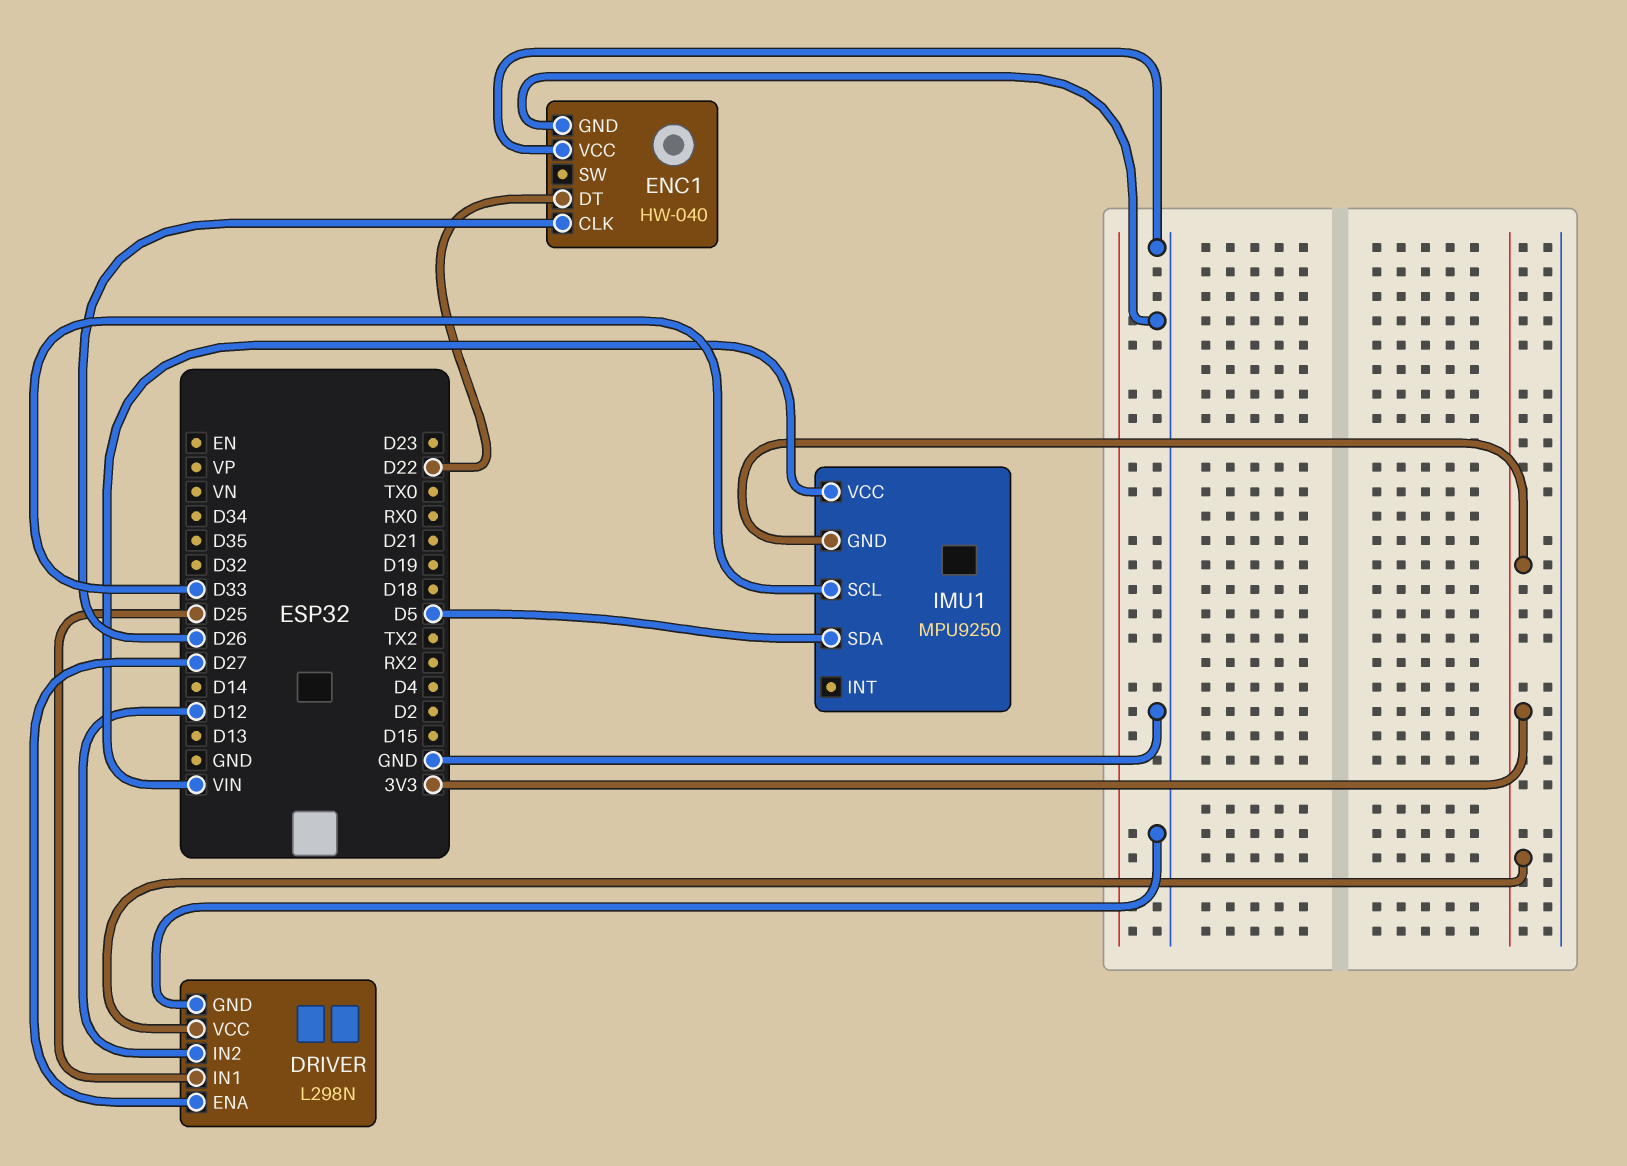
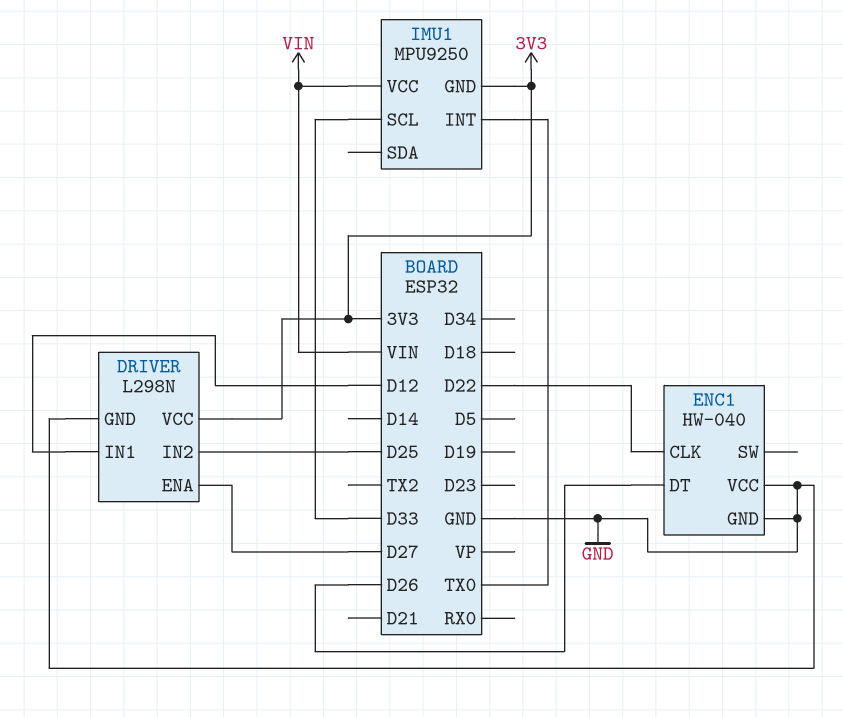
DRIVER pin IN1: D25 -> D12
DRIVER pin IN2: D12 -> D25
ENC1 pin CLK: D26 -> D22
ENC1 pin DT: D22 -> D26
IMU1 pin INT: none -> TX0
IMU1 pin SDA: D5 -> none

